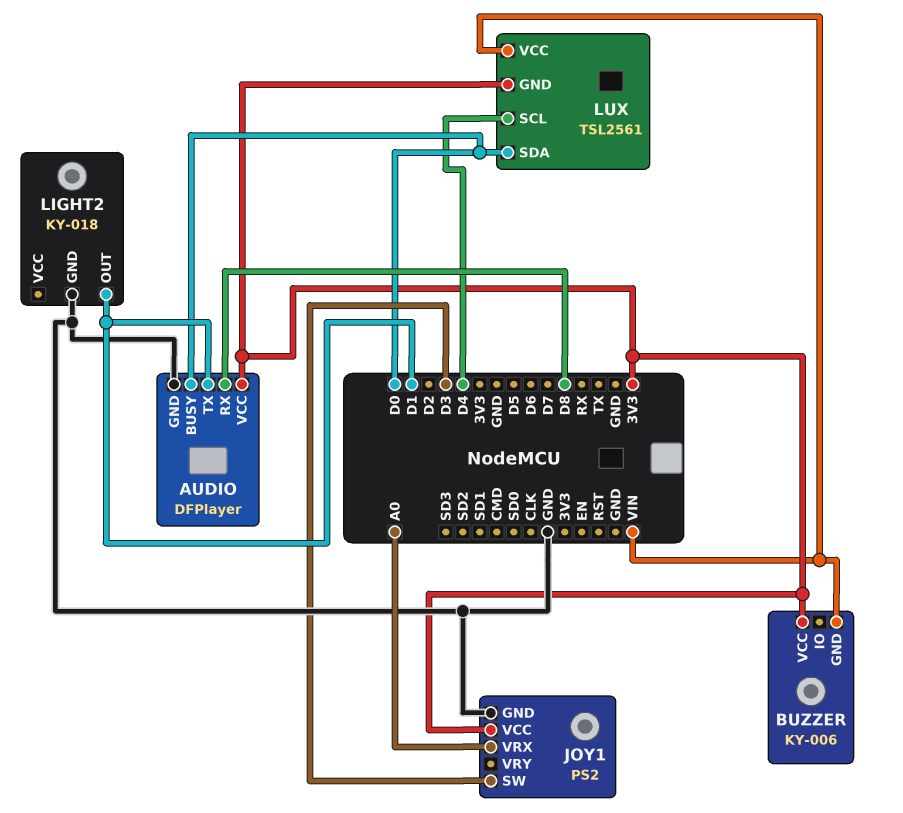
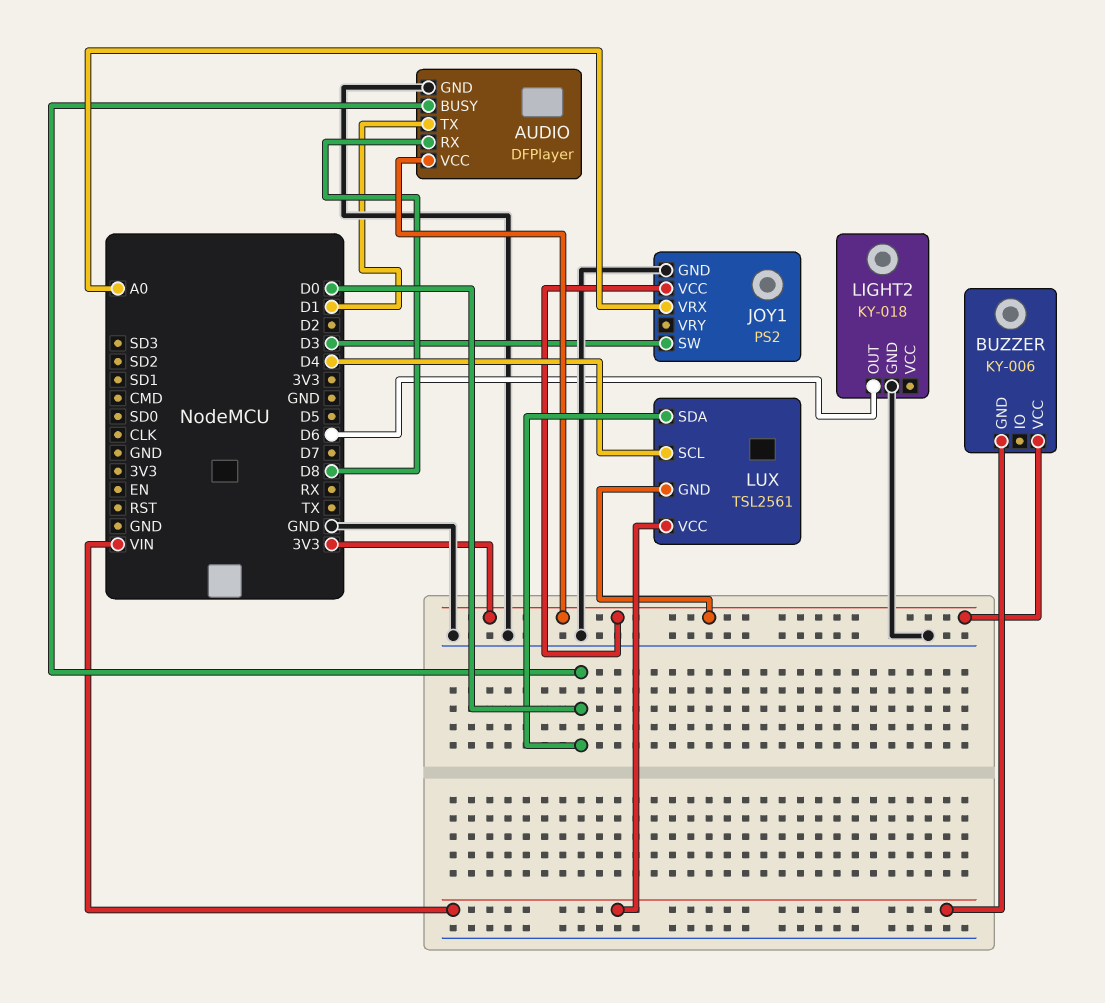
LIGHT2 pin OUT: D1 -> D6

